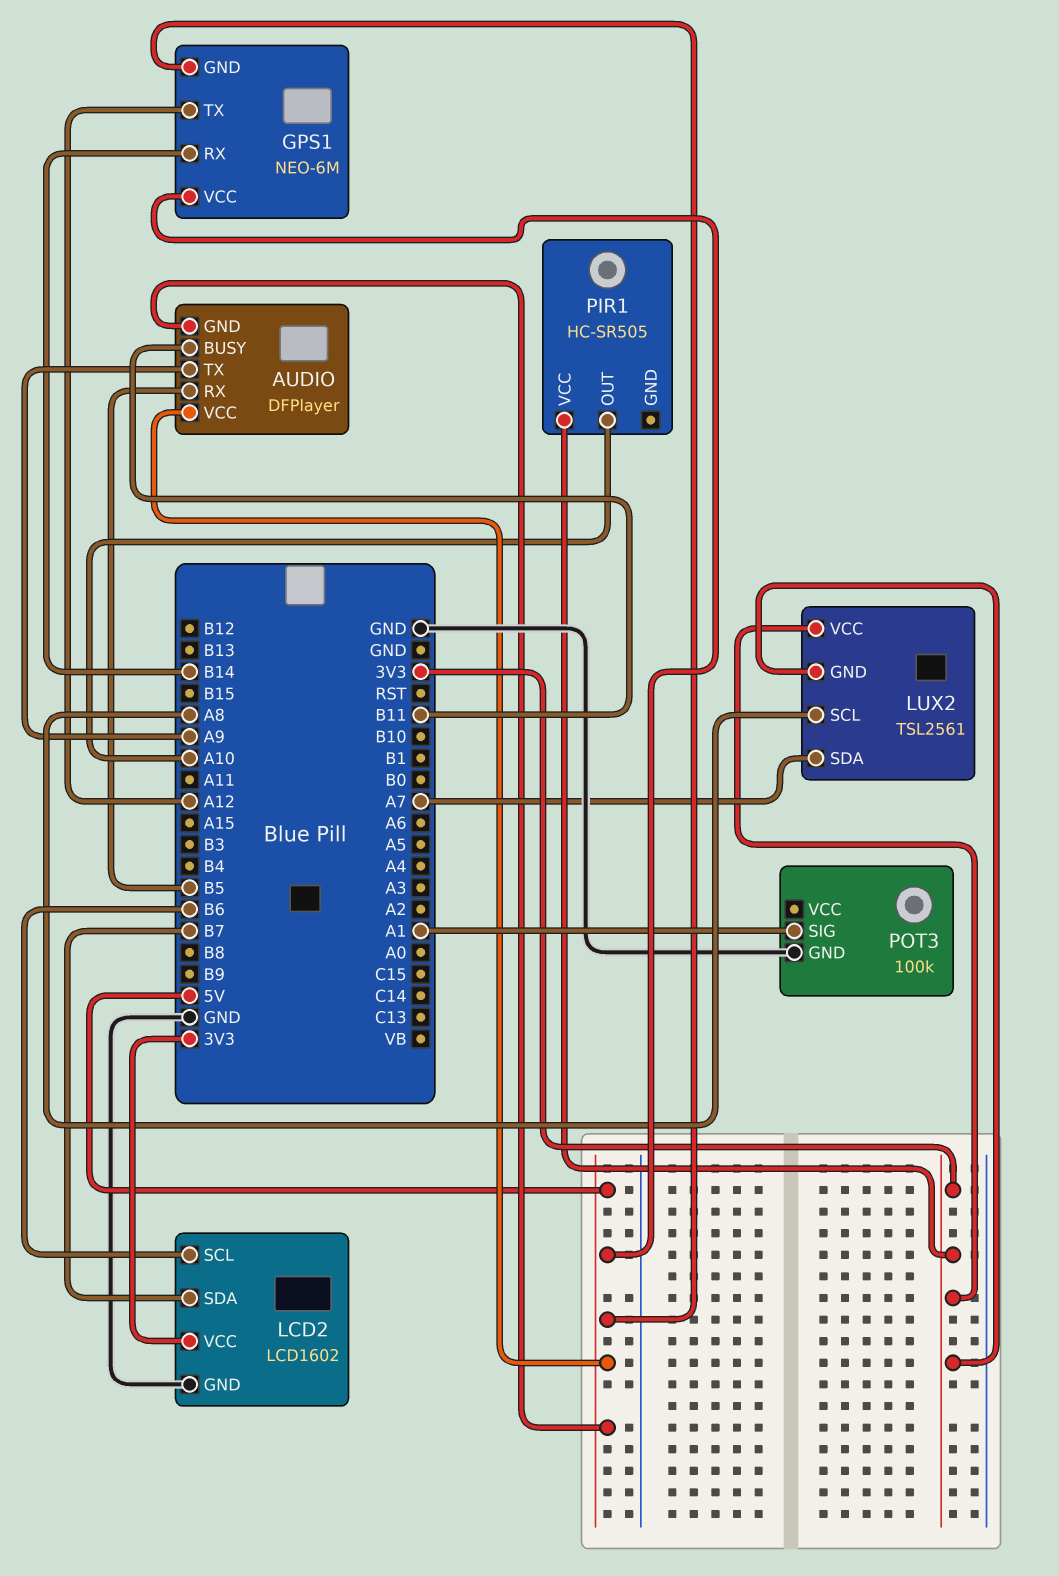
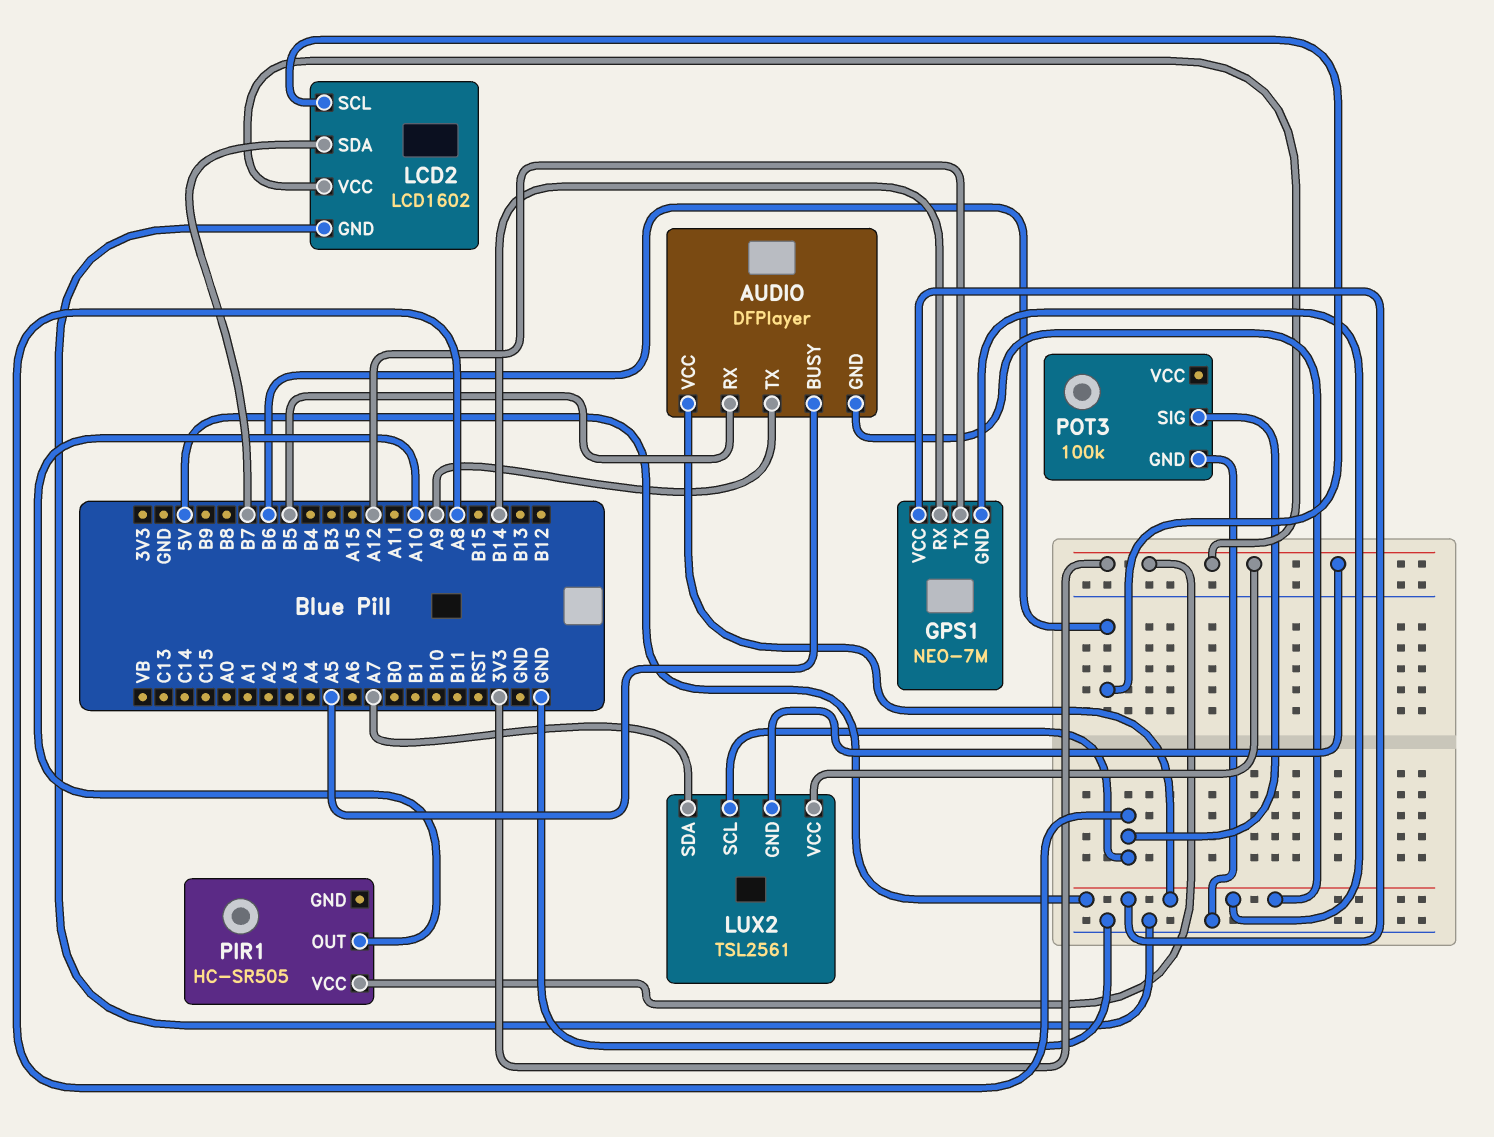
AUDIO pin BUSY: B11 -> A5
GPS1: NEO-6M -> NEO-7M
POT3 pin SIG: A1 -> A8

